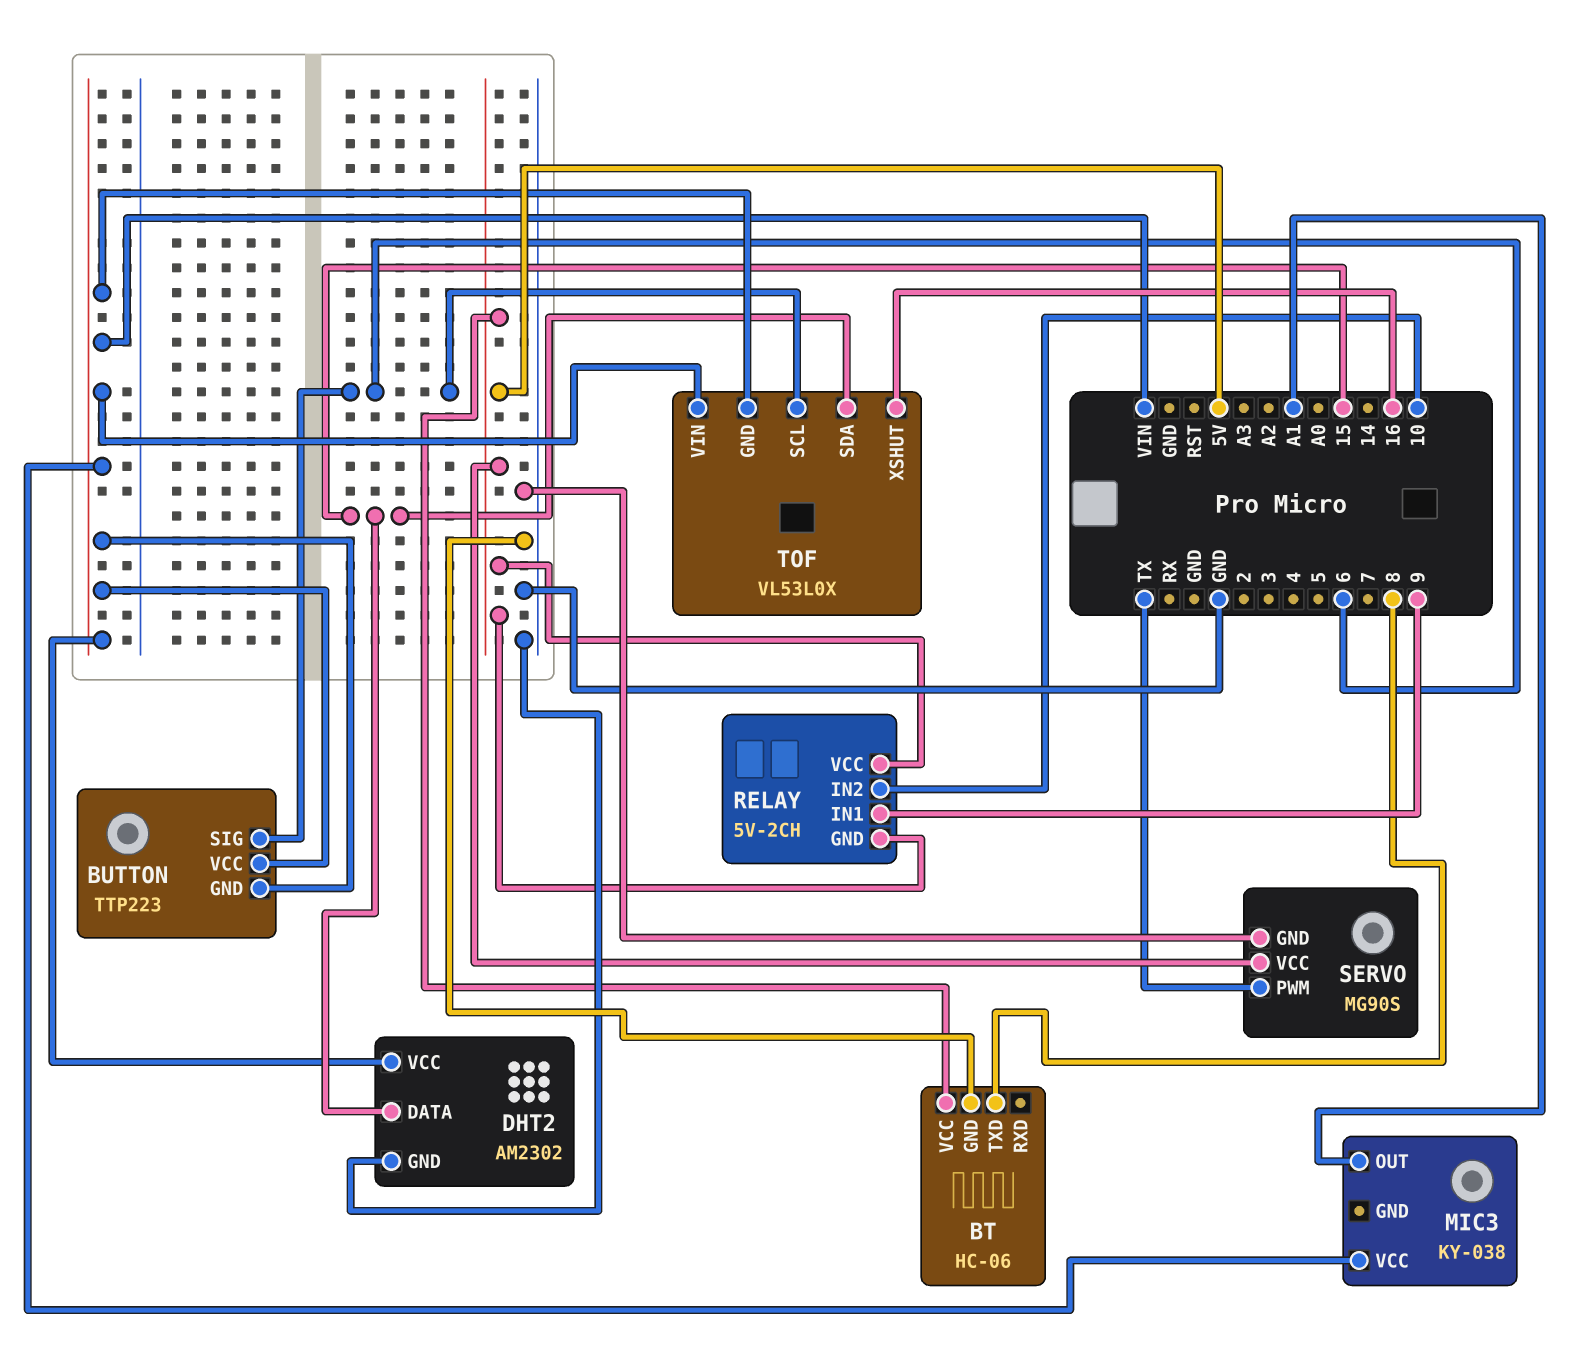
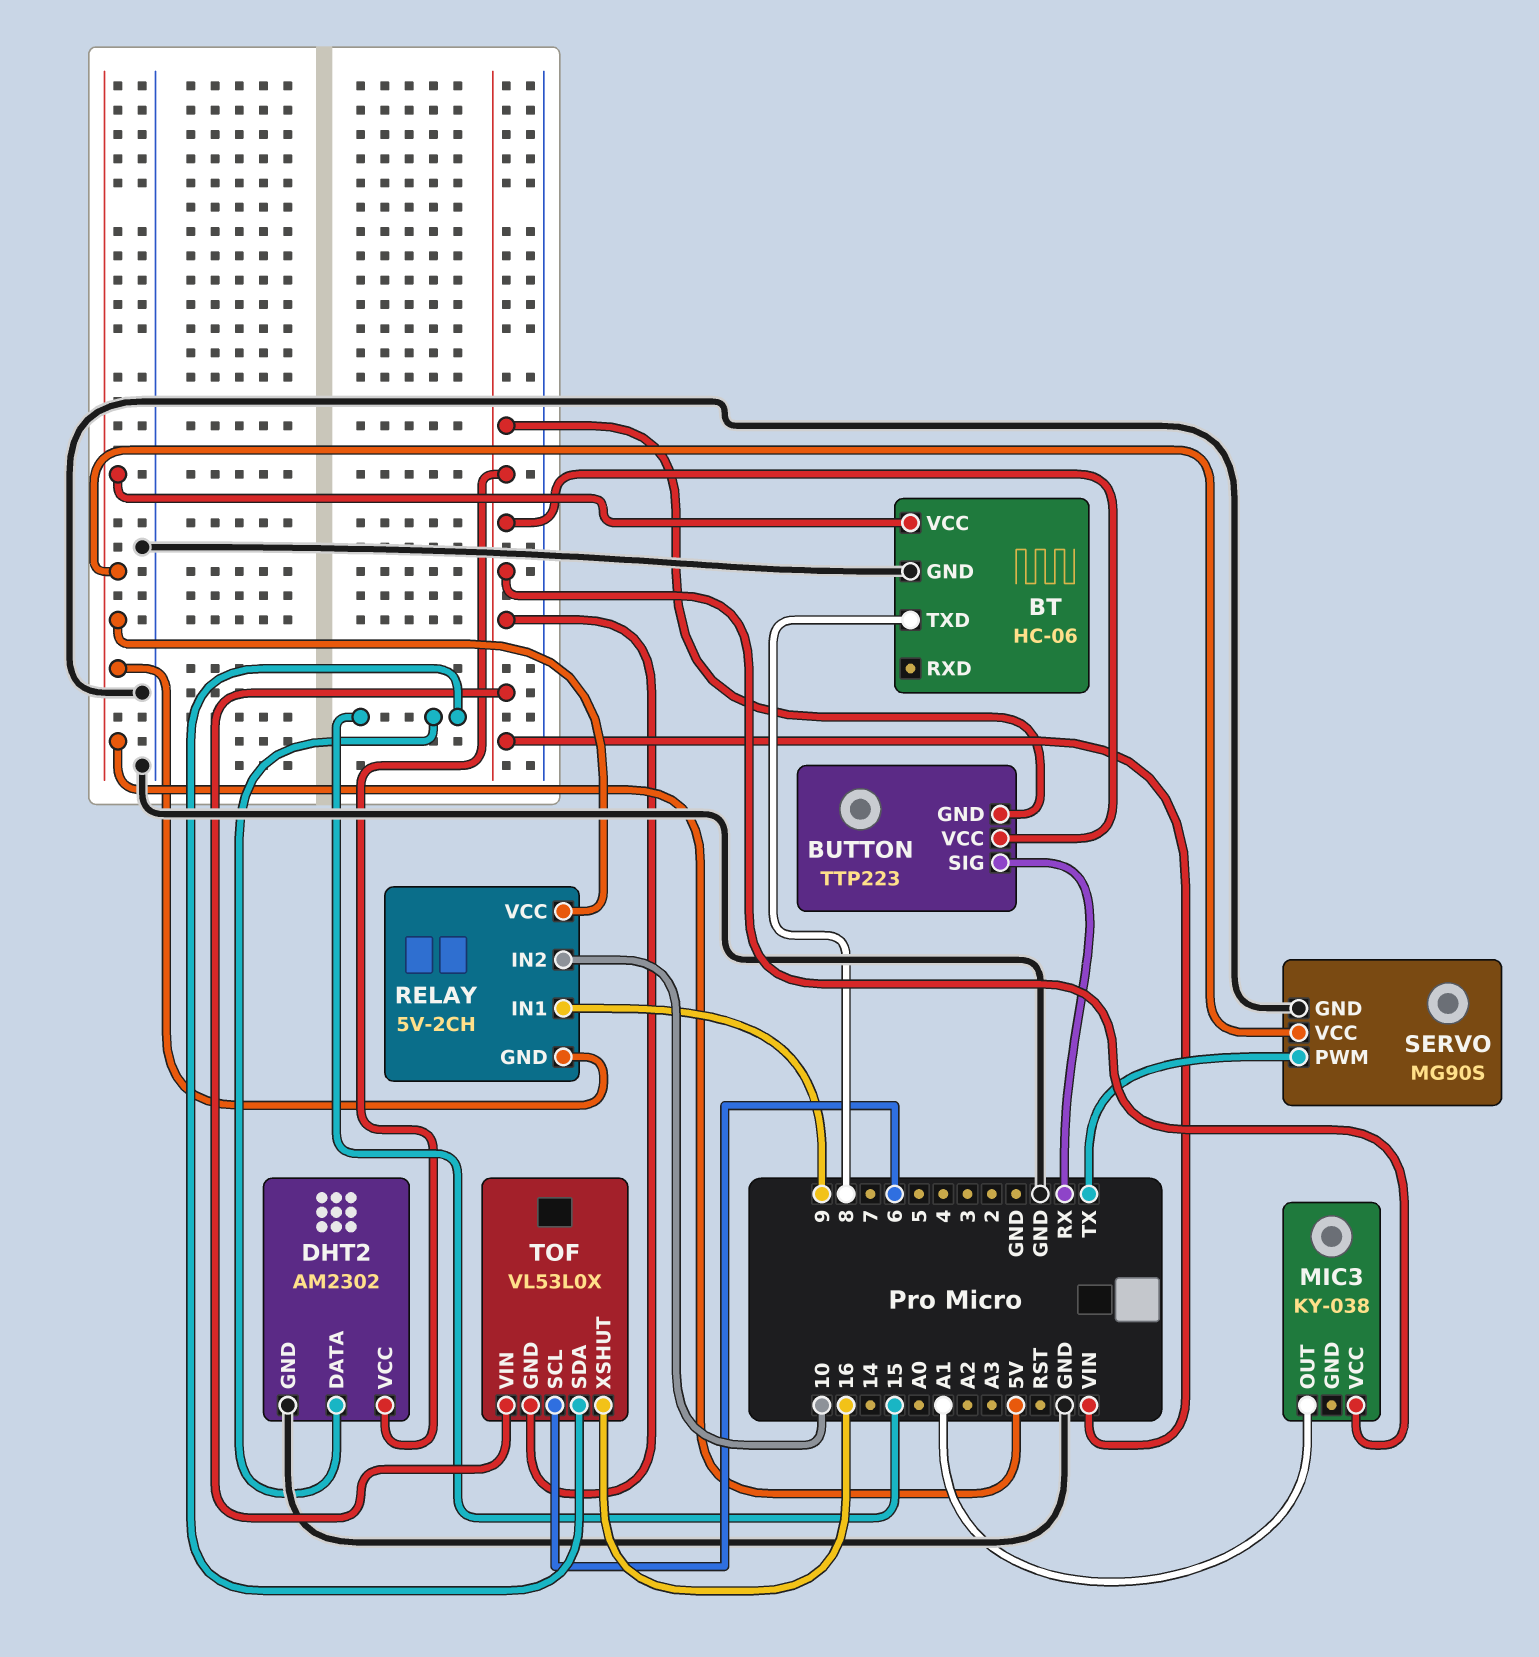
BUTTON pin SIG: 6 -> RX

